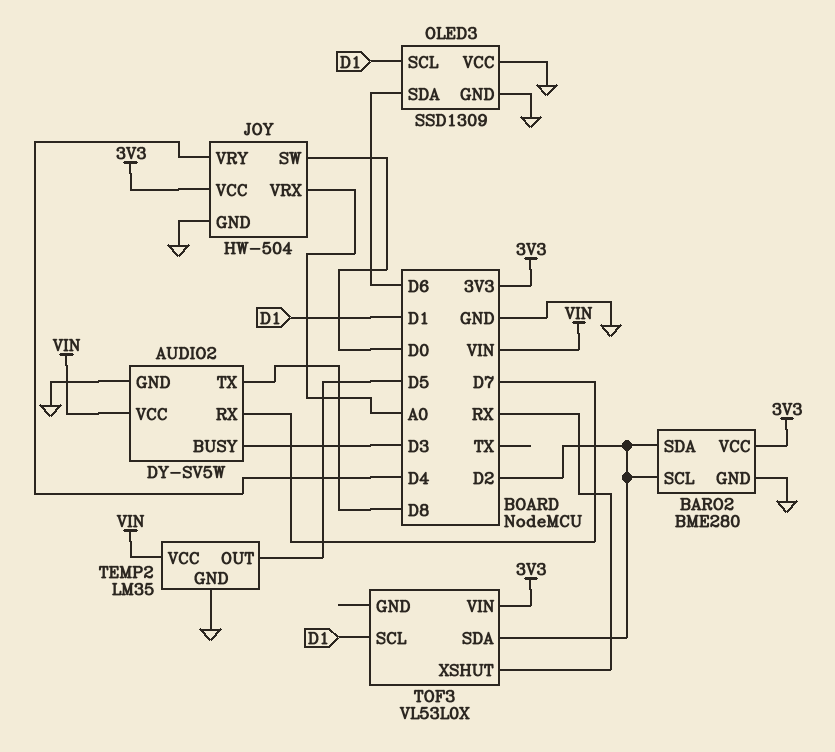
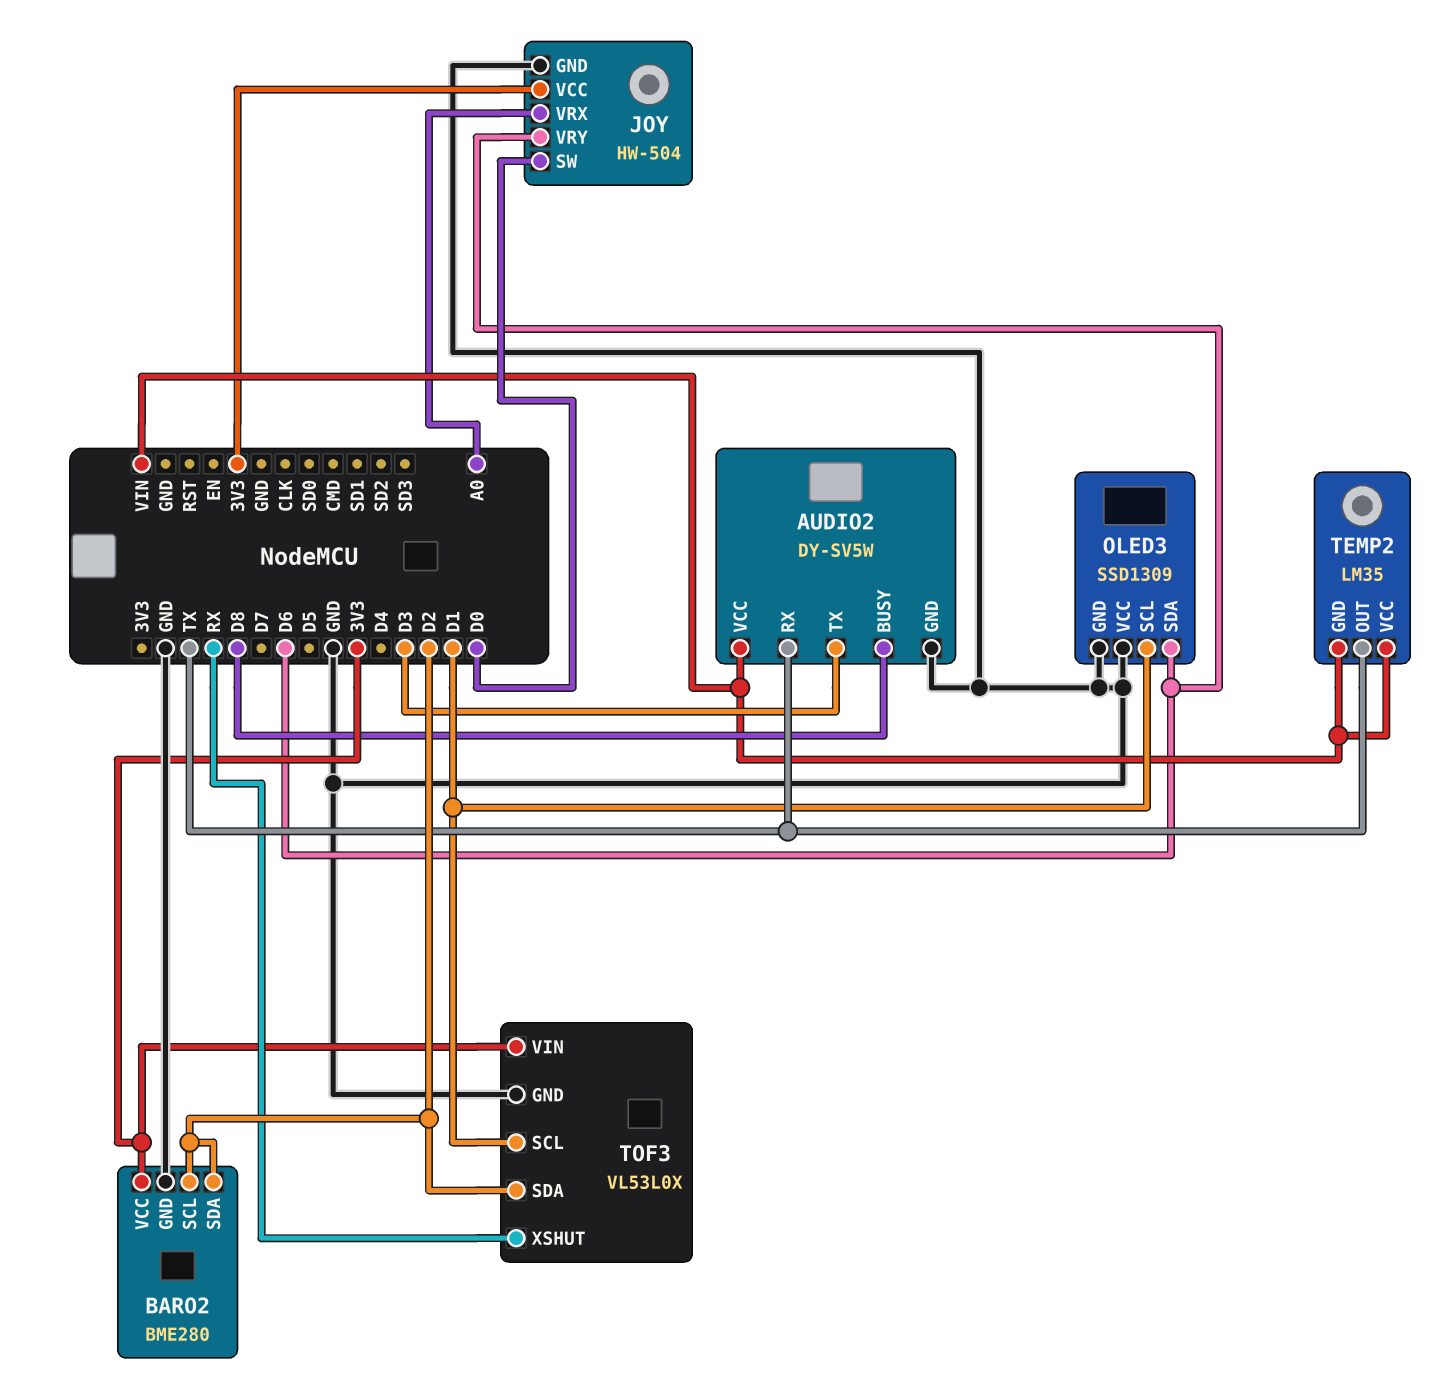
AUDIO2 pin BUSY: D3 -> D8
AUDIO2 pin RX: D7 -> TX
AUDIO2 pin TX: D8 -> D3
JOY pin VRY: D4 -> D6
TEMP2 pin GND: GND -> VIN
TEMP2 pin OUT: D5 -> TX
TOF3 pin GND: none -> GND

